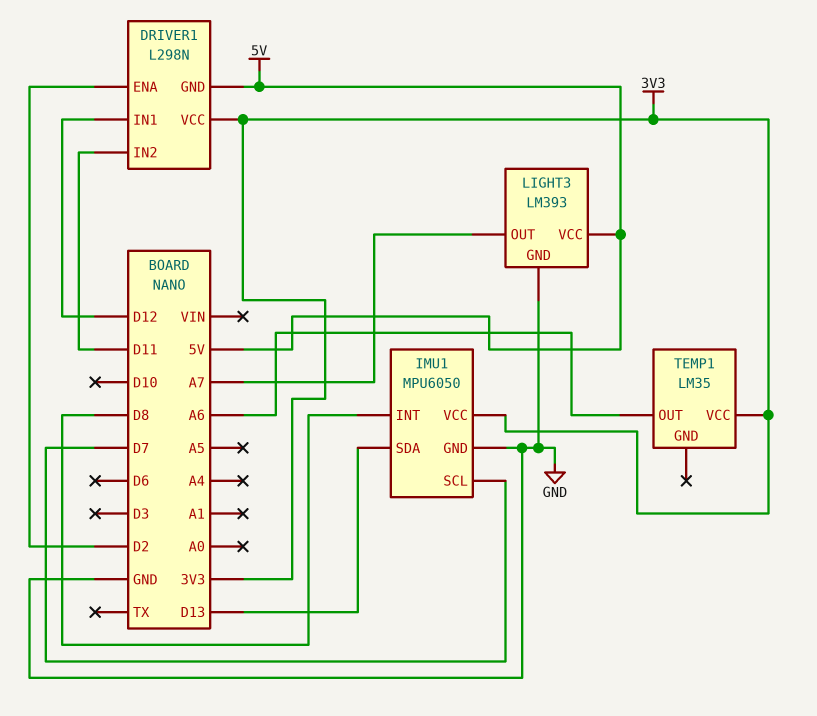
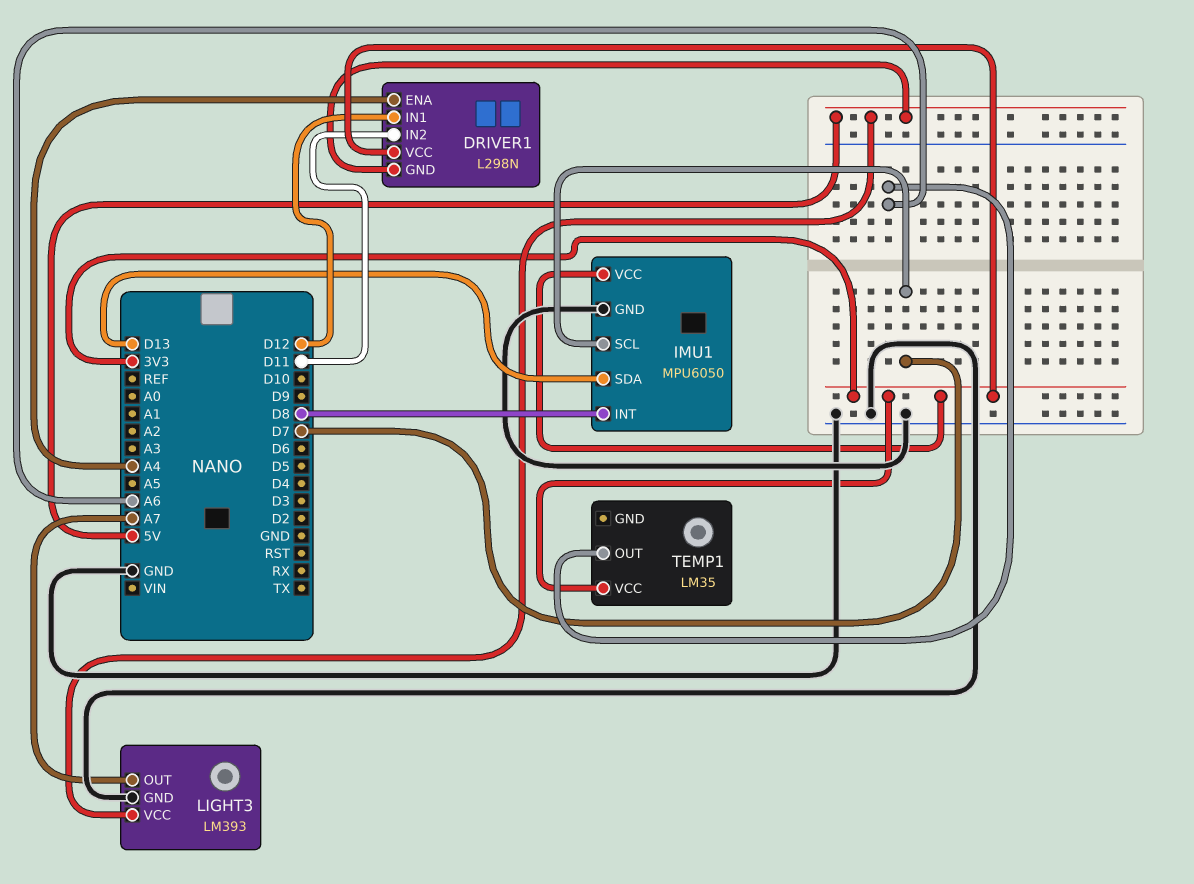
DRIVER1 pin ENA: D2 -> A4

